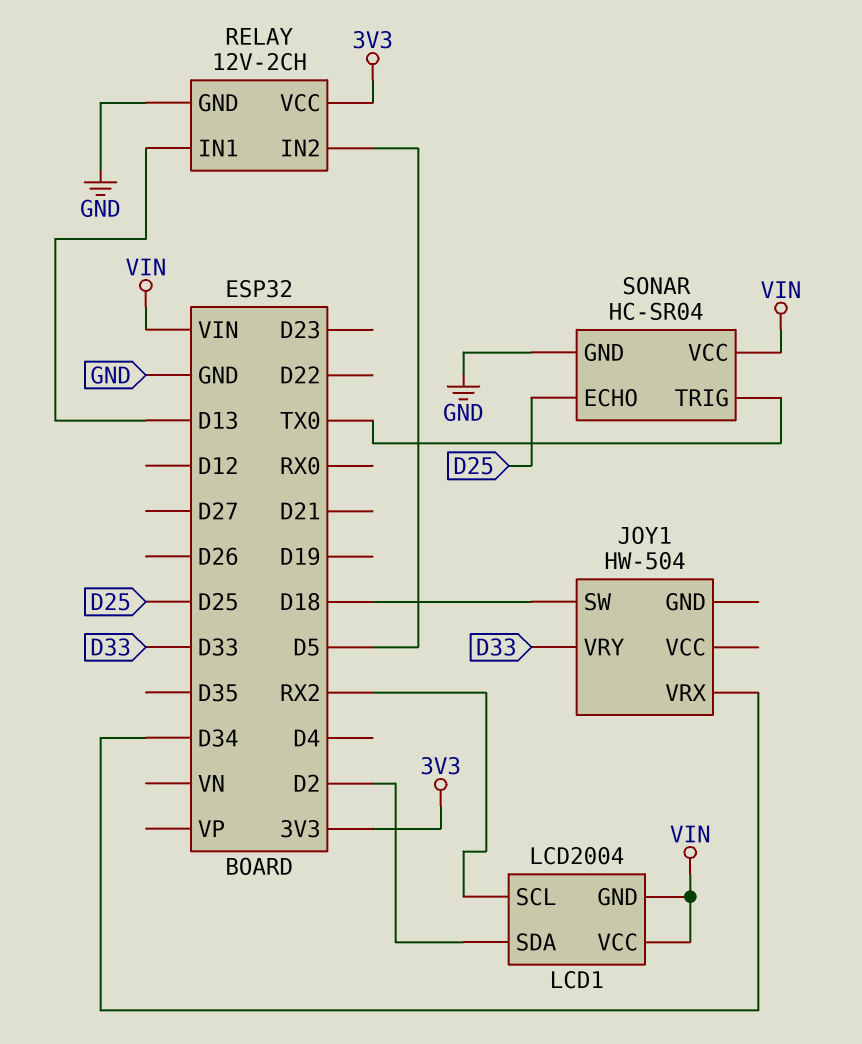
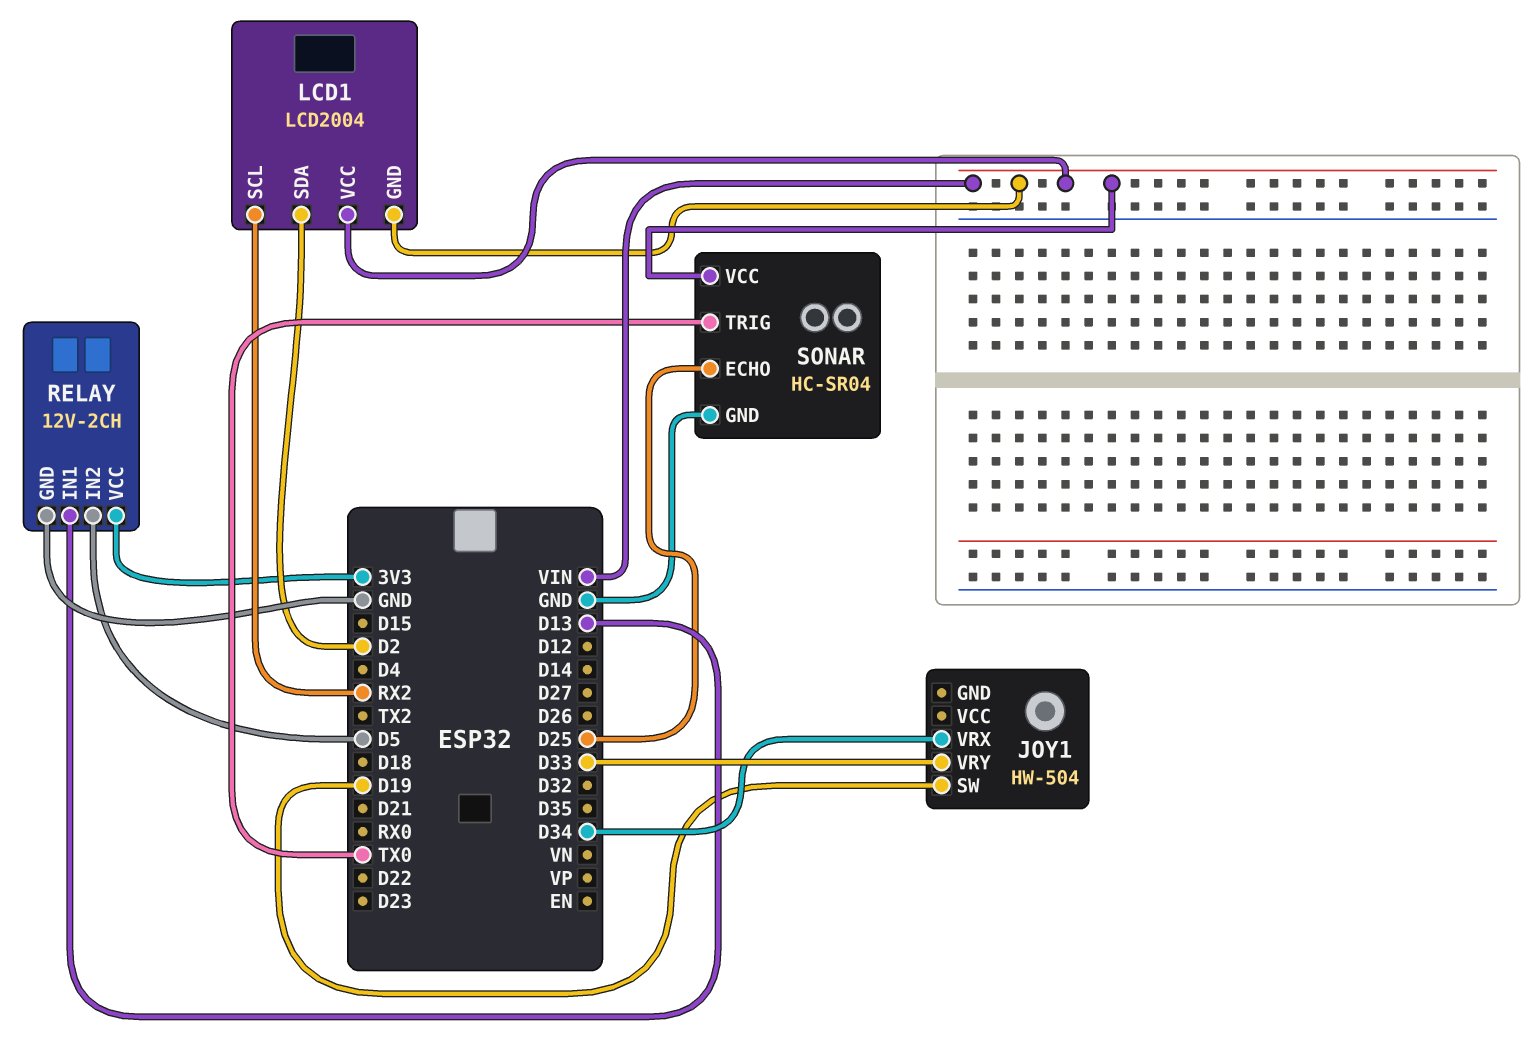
JOY1 pin SW: D18 -> D19

